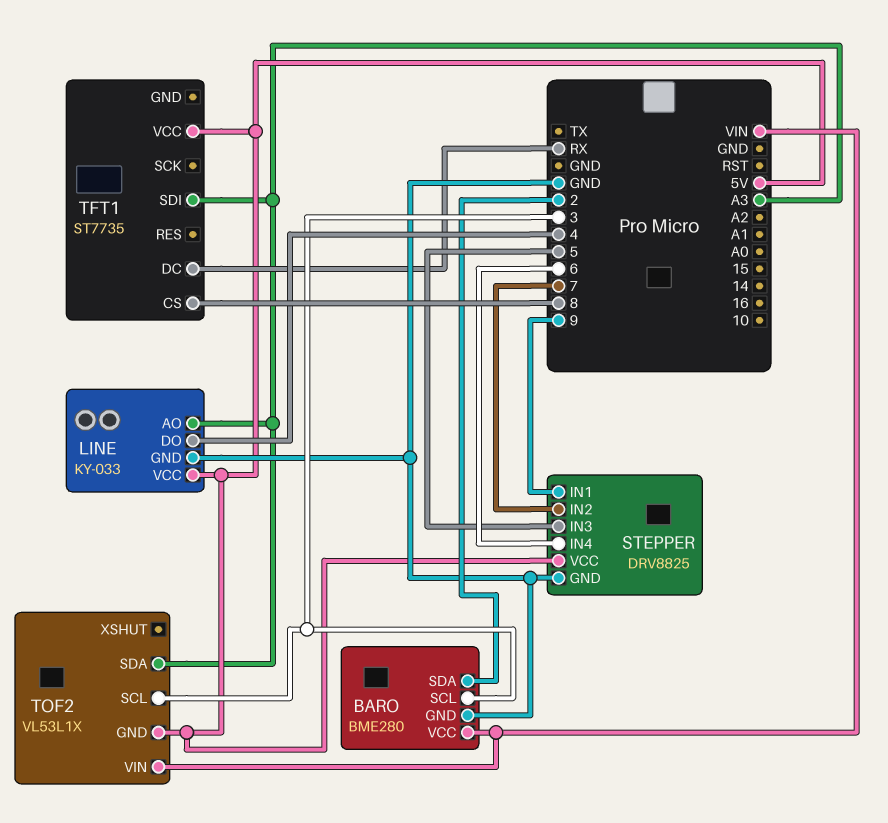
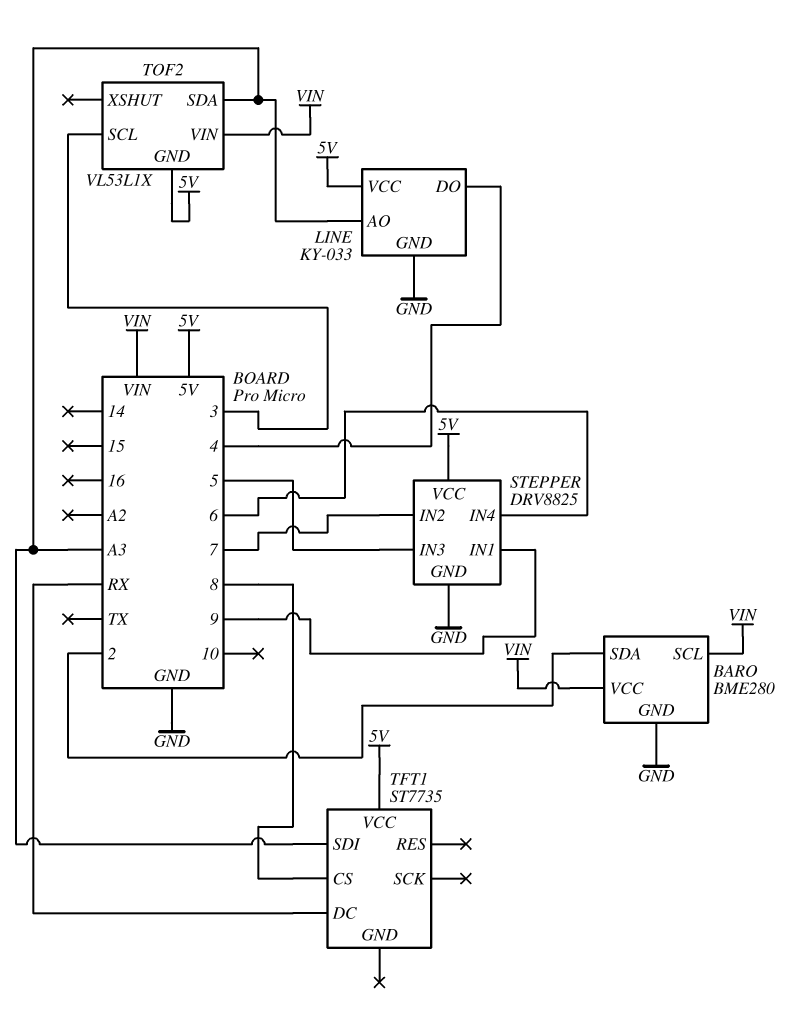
BARO pin SCL: 3 -> VIN

